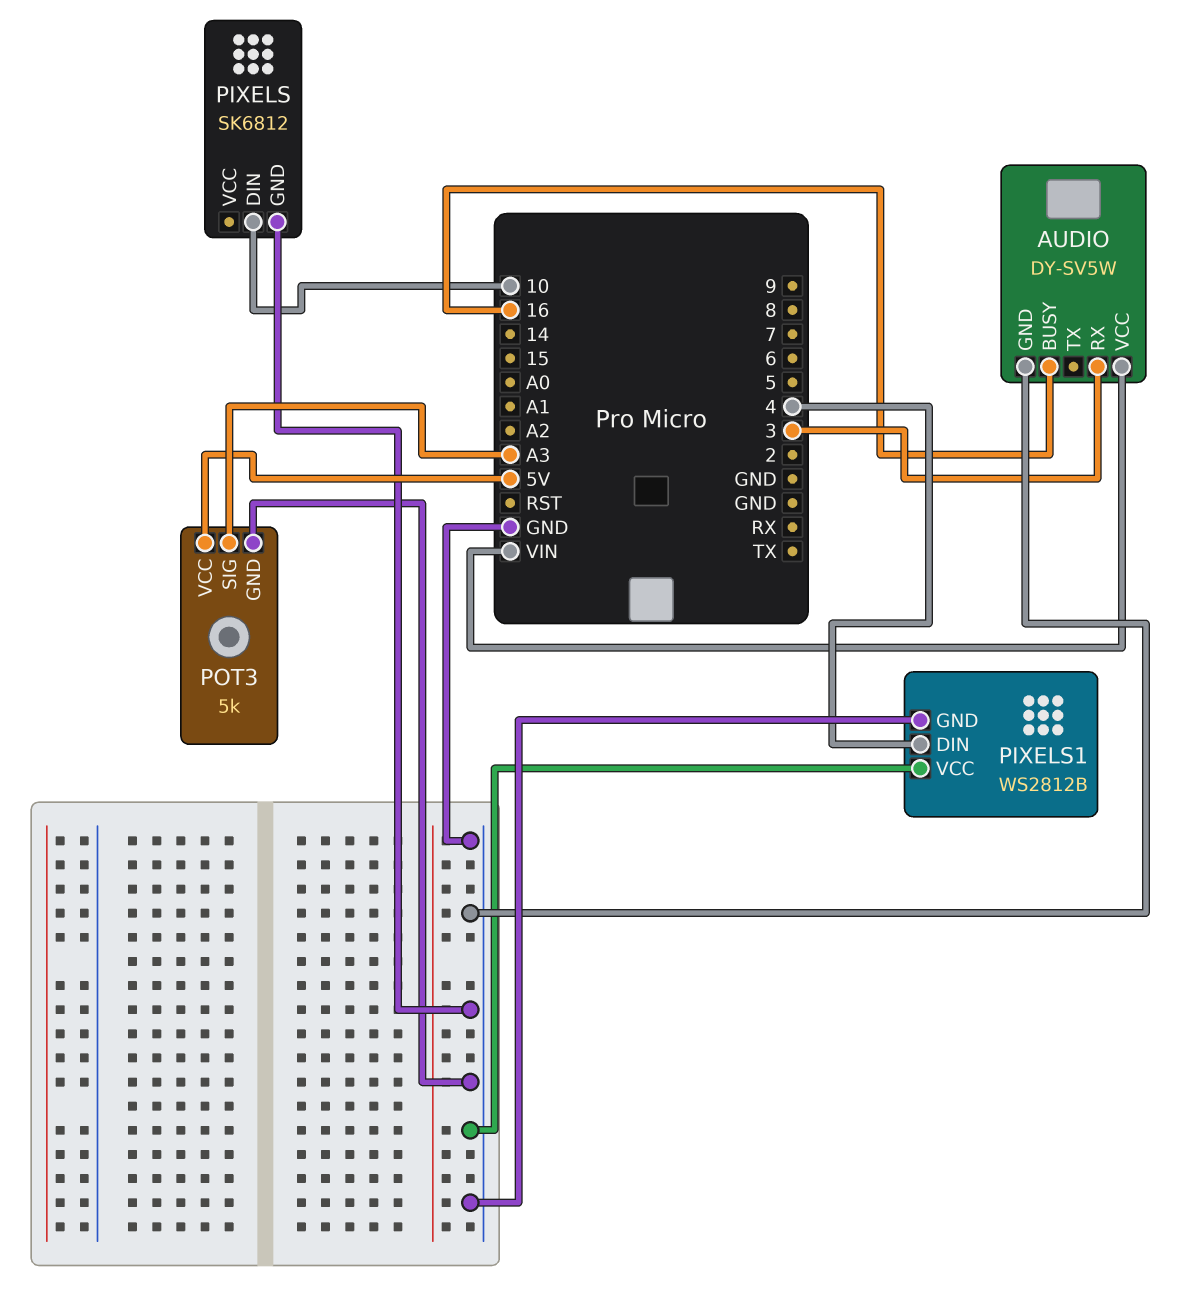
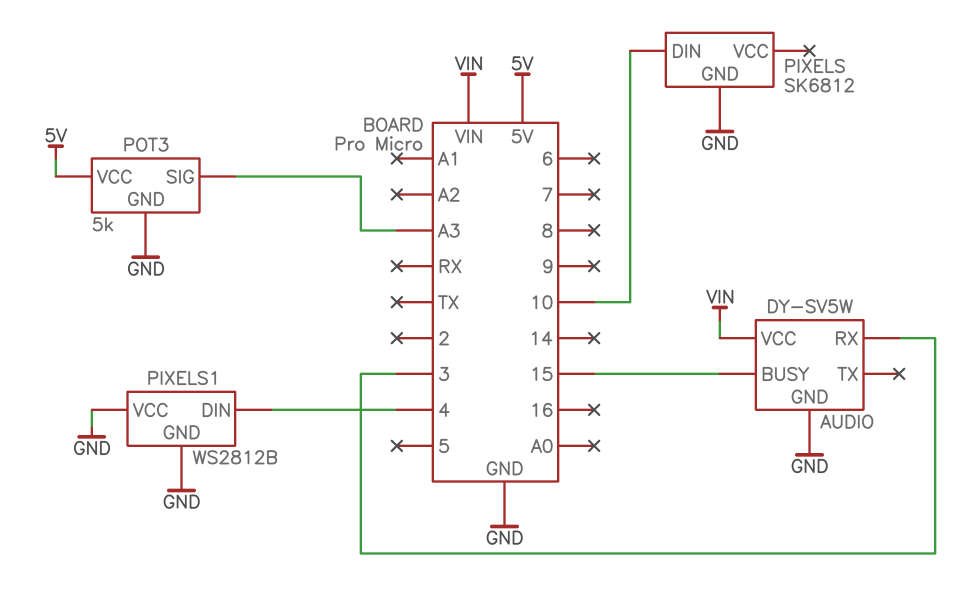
AUDIO pin BUSY: 16 -> 15

